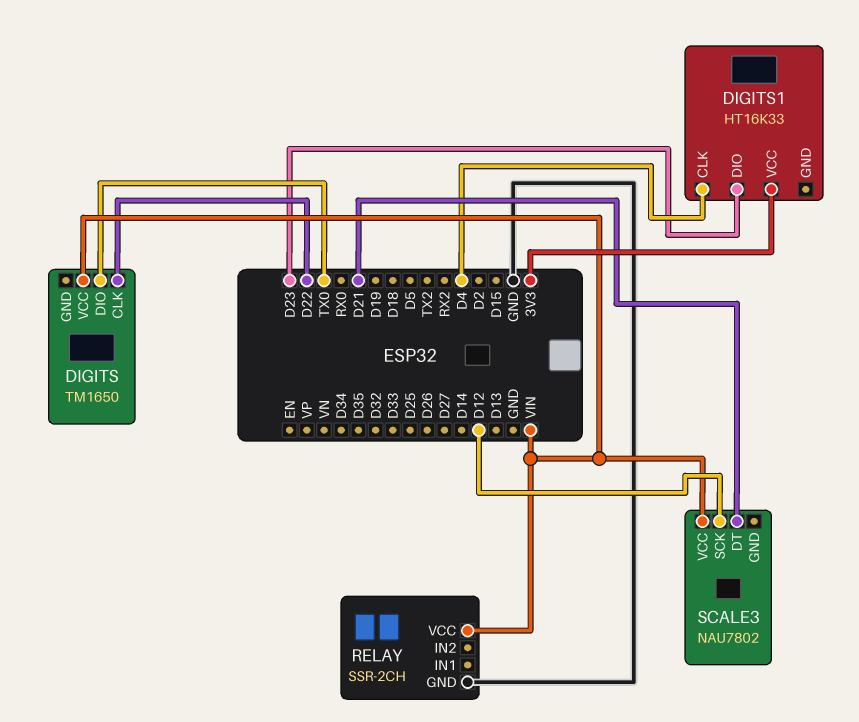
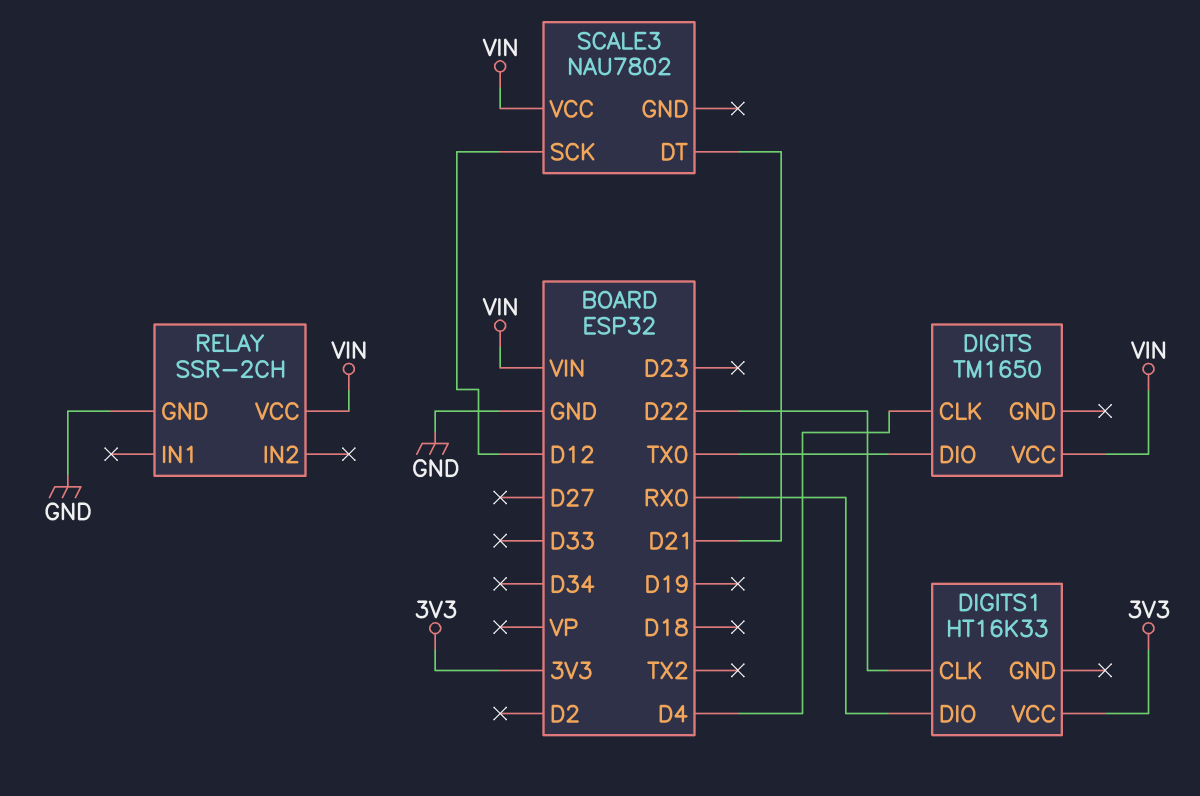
DIGITS pin CLK: D22 -> D4
DIGITS1 pin CLK: D4 -> D22
DIGITS1 pin DIO: D23 -> RX0

